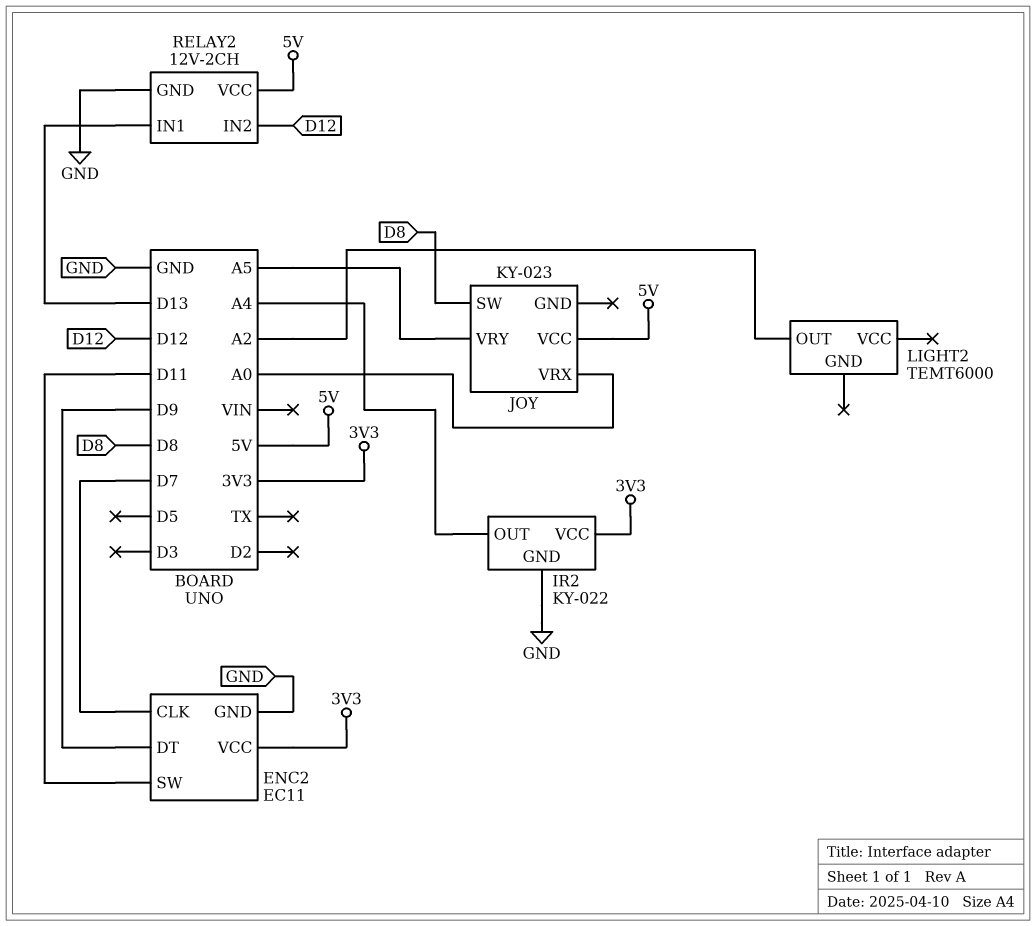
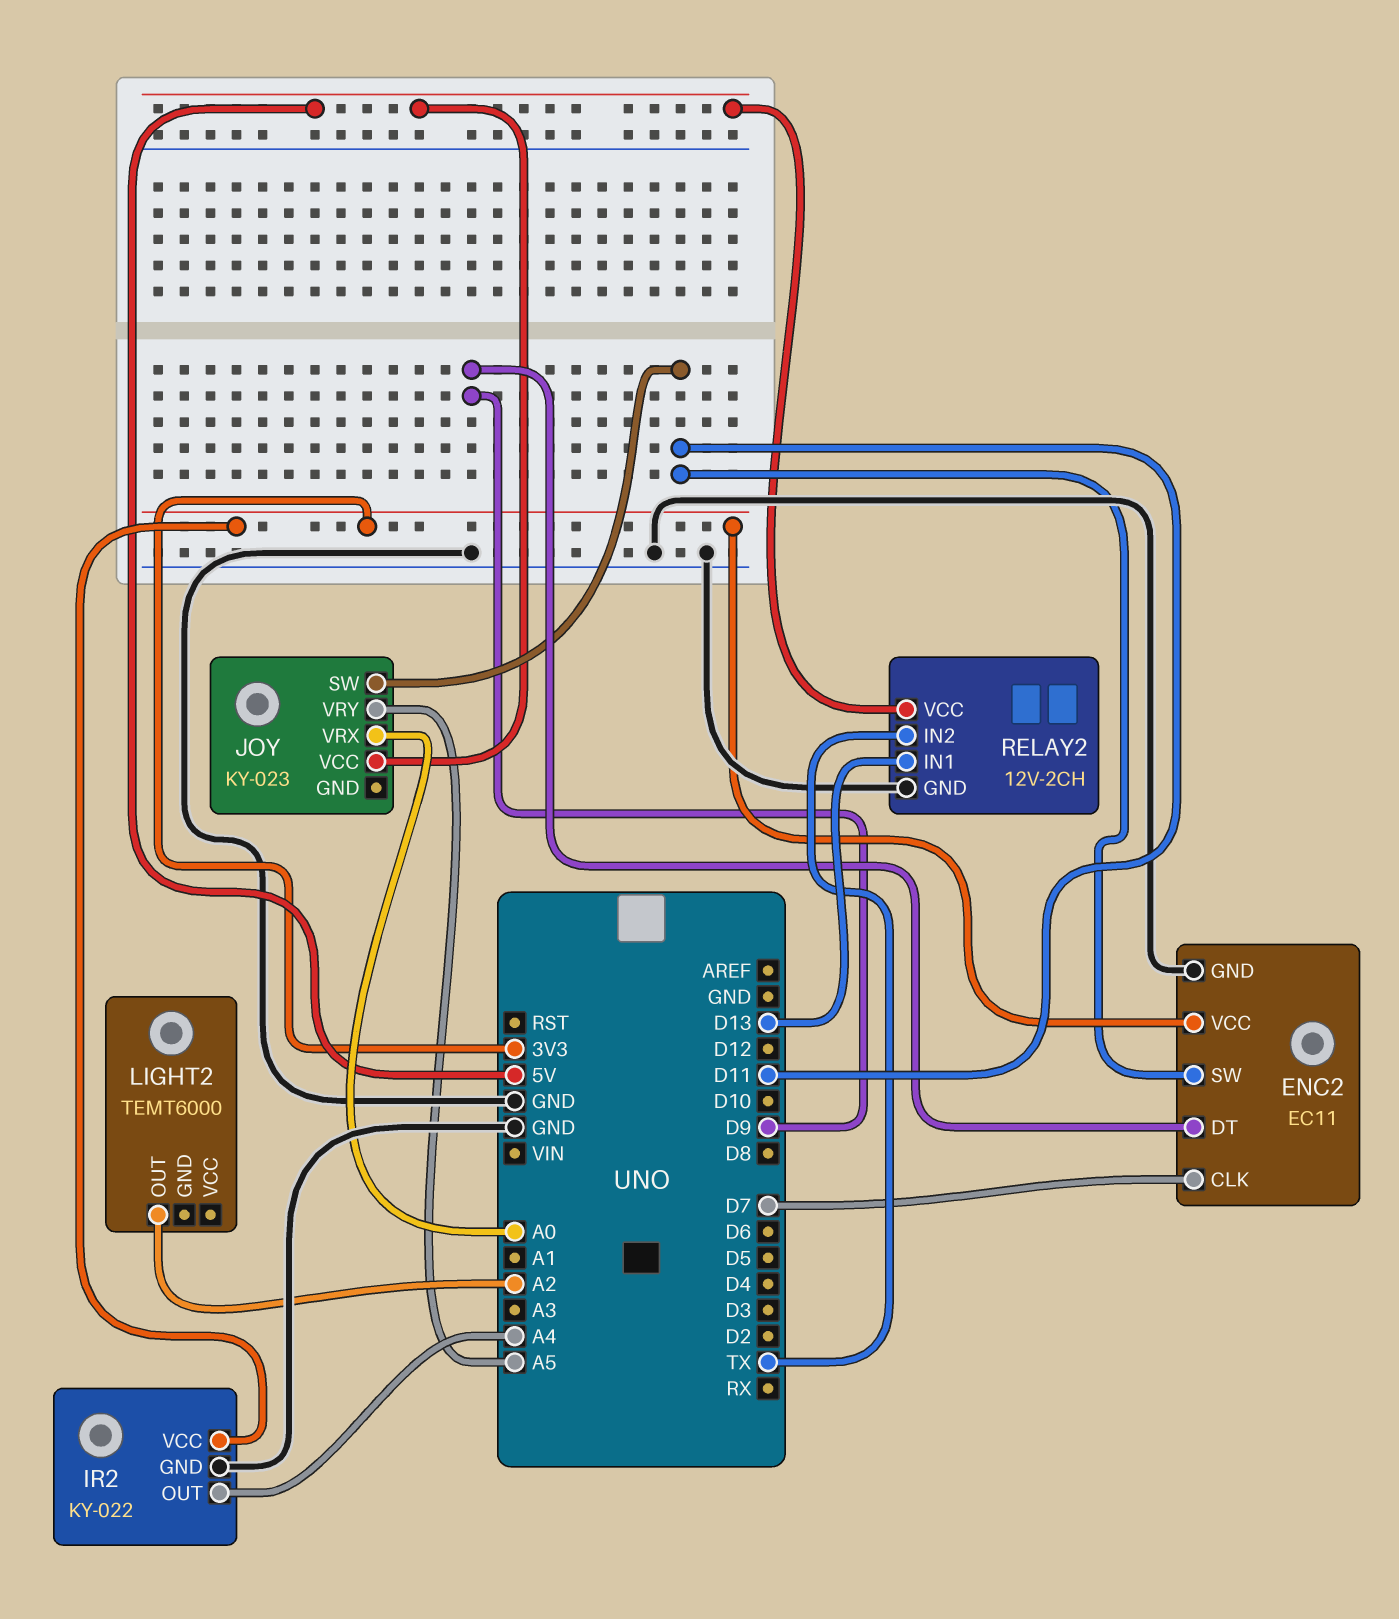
JOY pin SW: D8 -> D11
RELAY2 pin IN2: D12 -> TX

